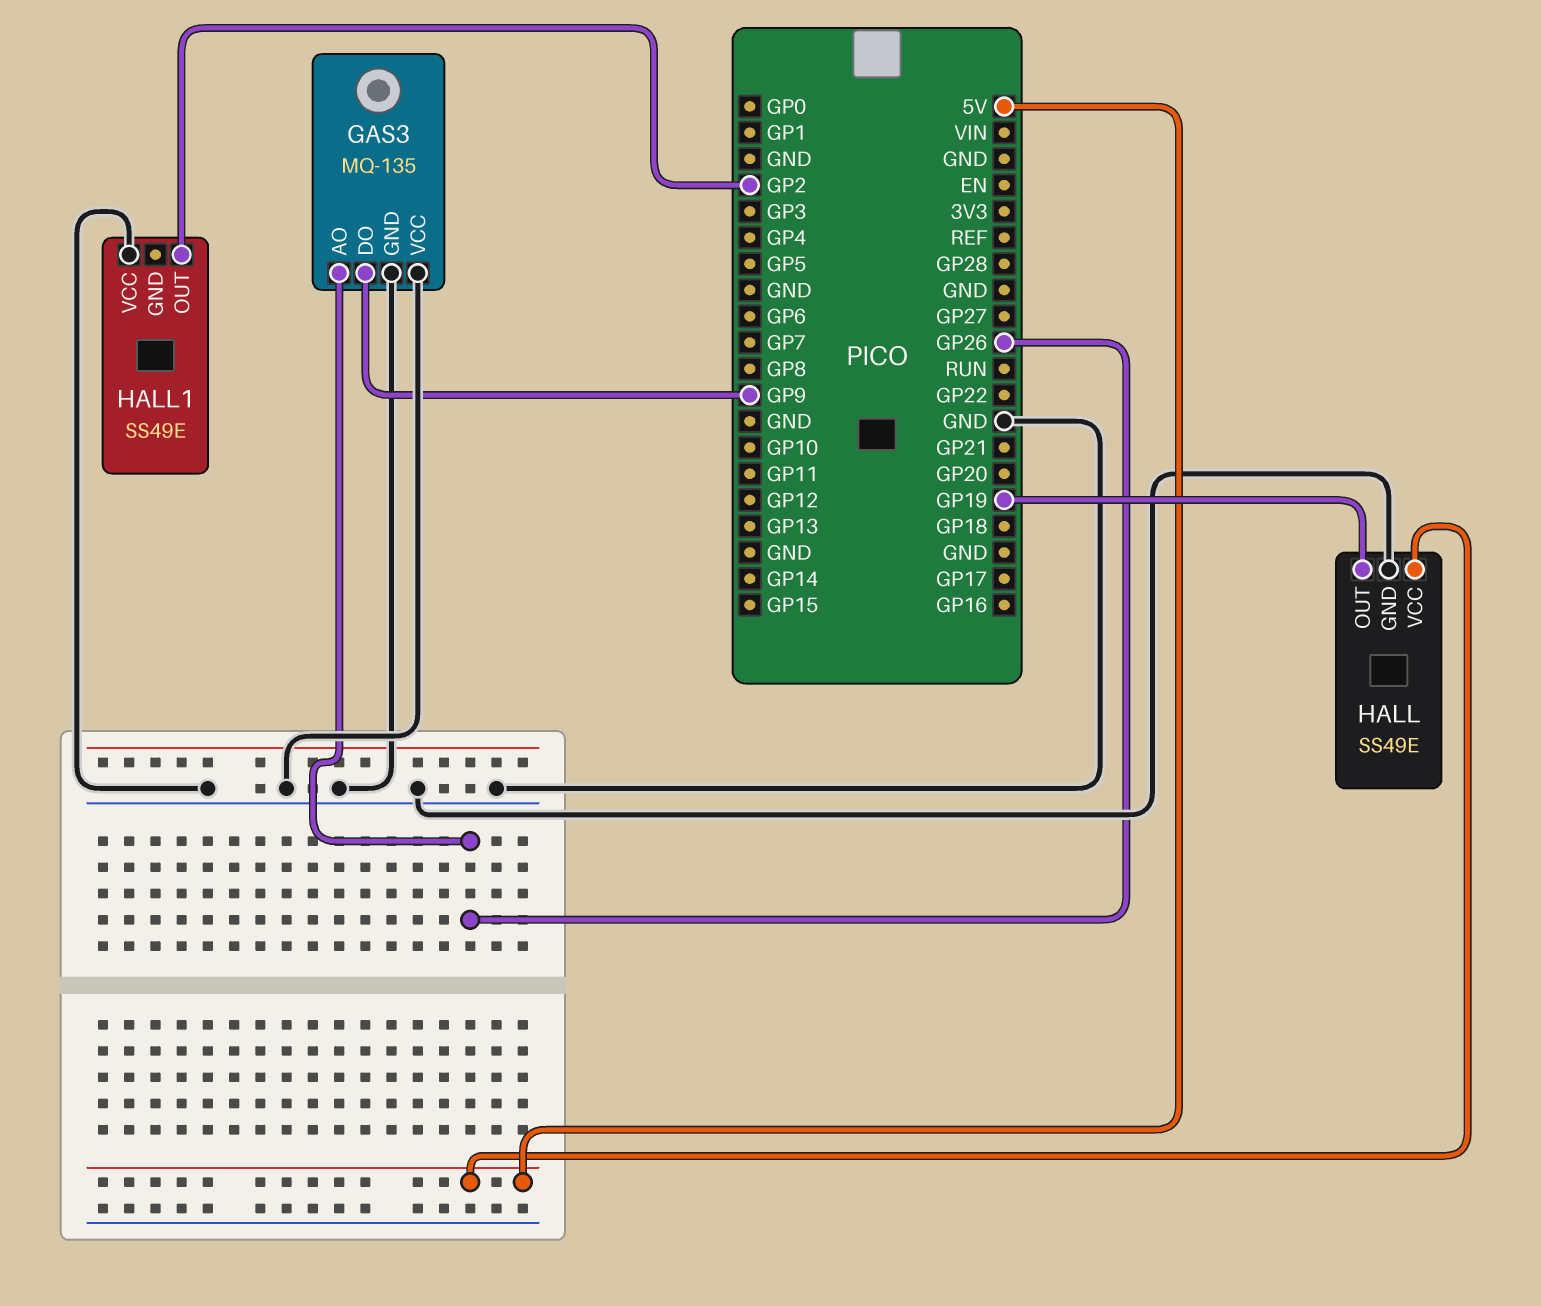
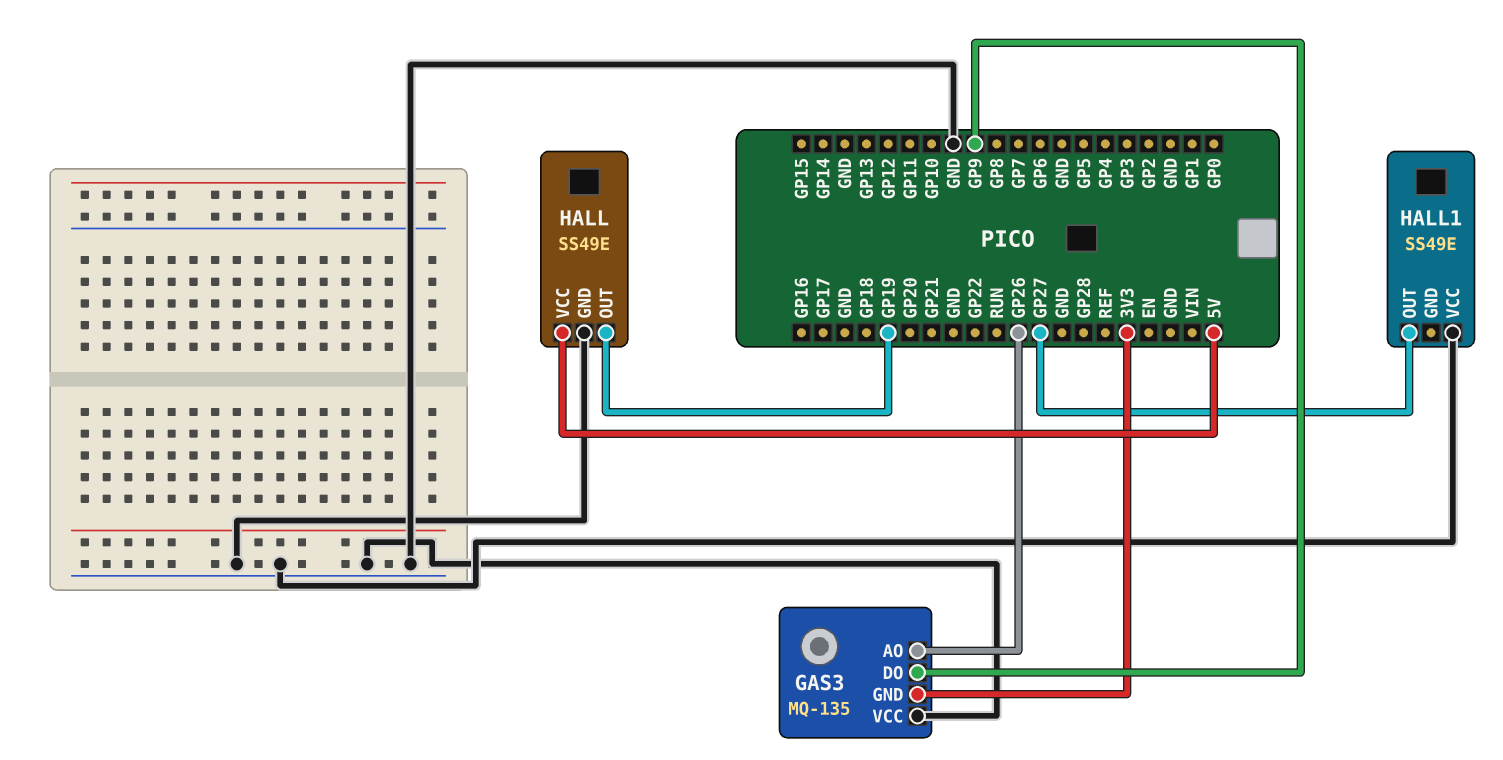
GAS3 pin GND: GND -> 3V3
HALL1 pin OUT: GP2 -> GP27

